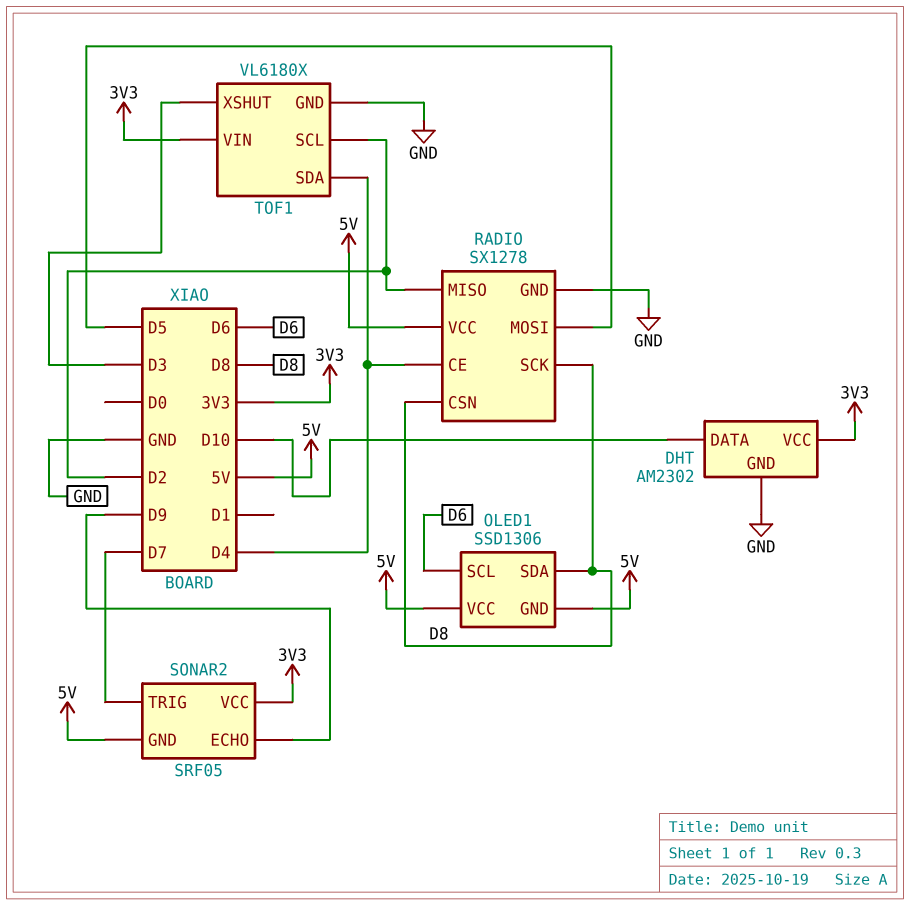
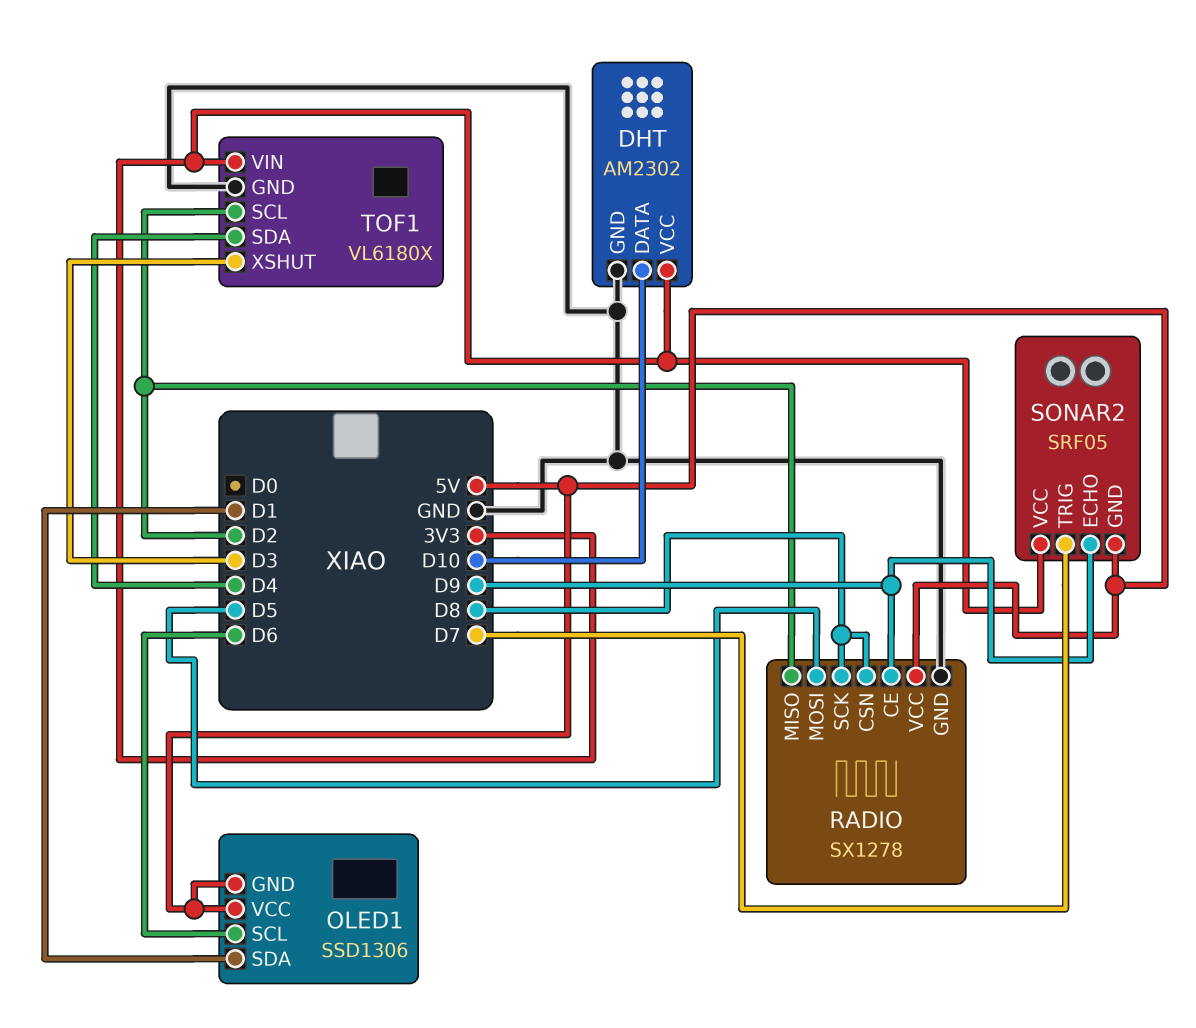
OLED1 pin SDA: D8 -> D1
RADIO pin CE: D4 -> D9

